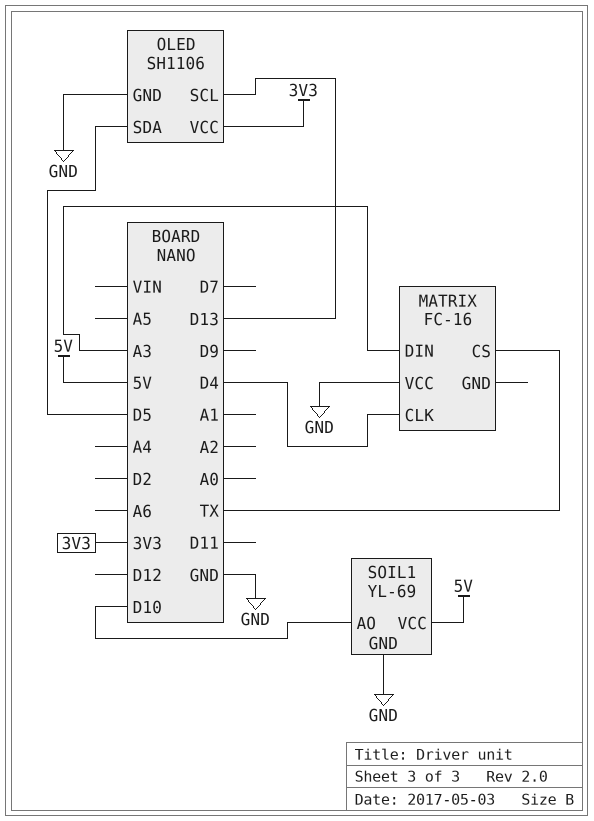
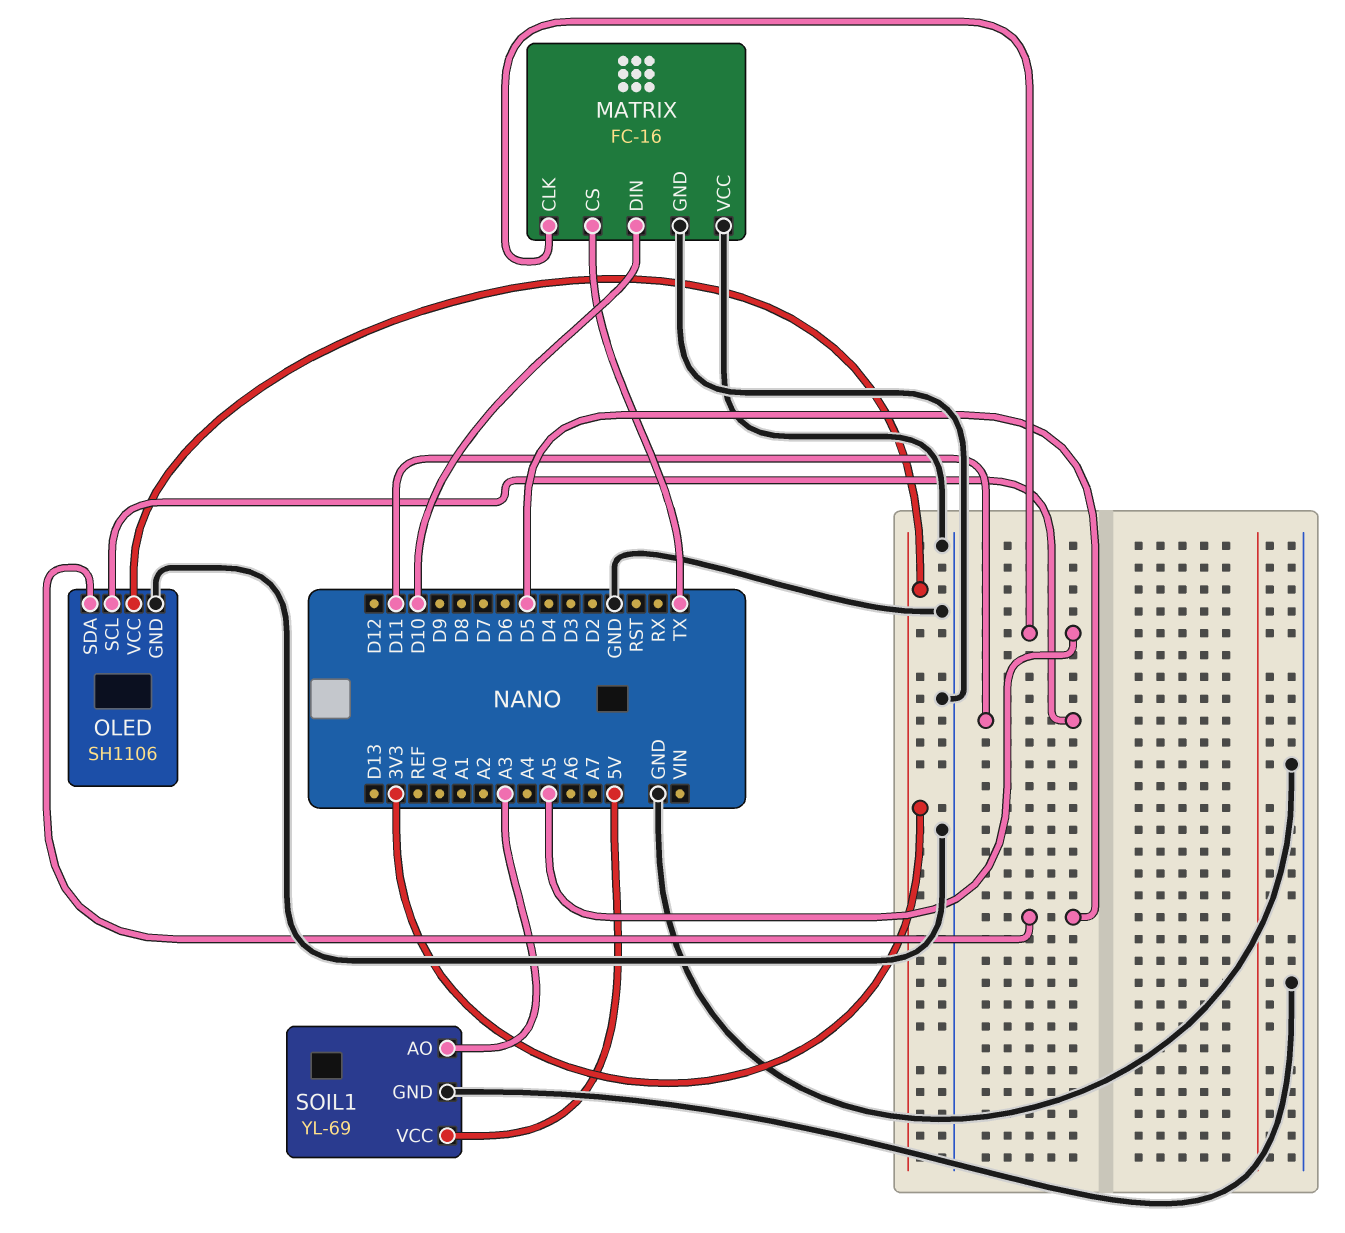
MATRIX pin CLK: D4 -> A5
MATRIX pin DIN: A3 -> D10
MATRIX pin GND: none -> GND
OLED pin SCL: D13 -> D11
SOIL1 pin AO: D10 -> A3

